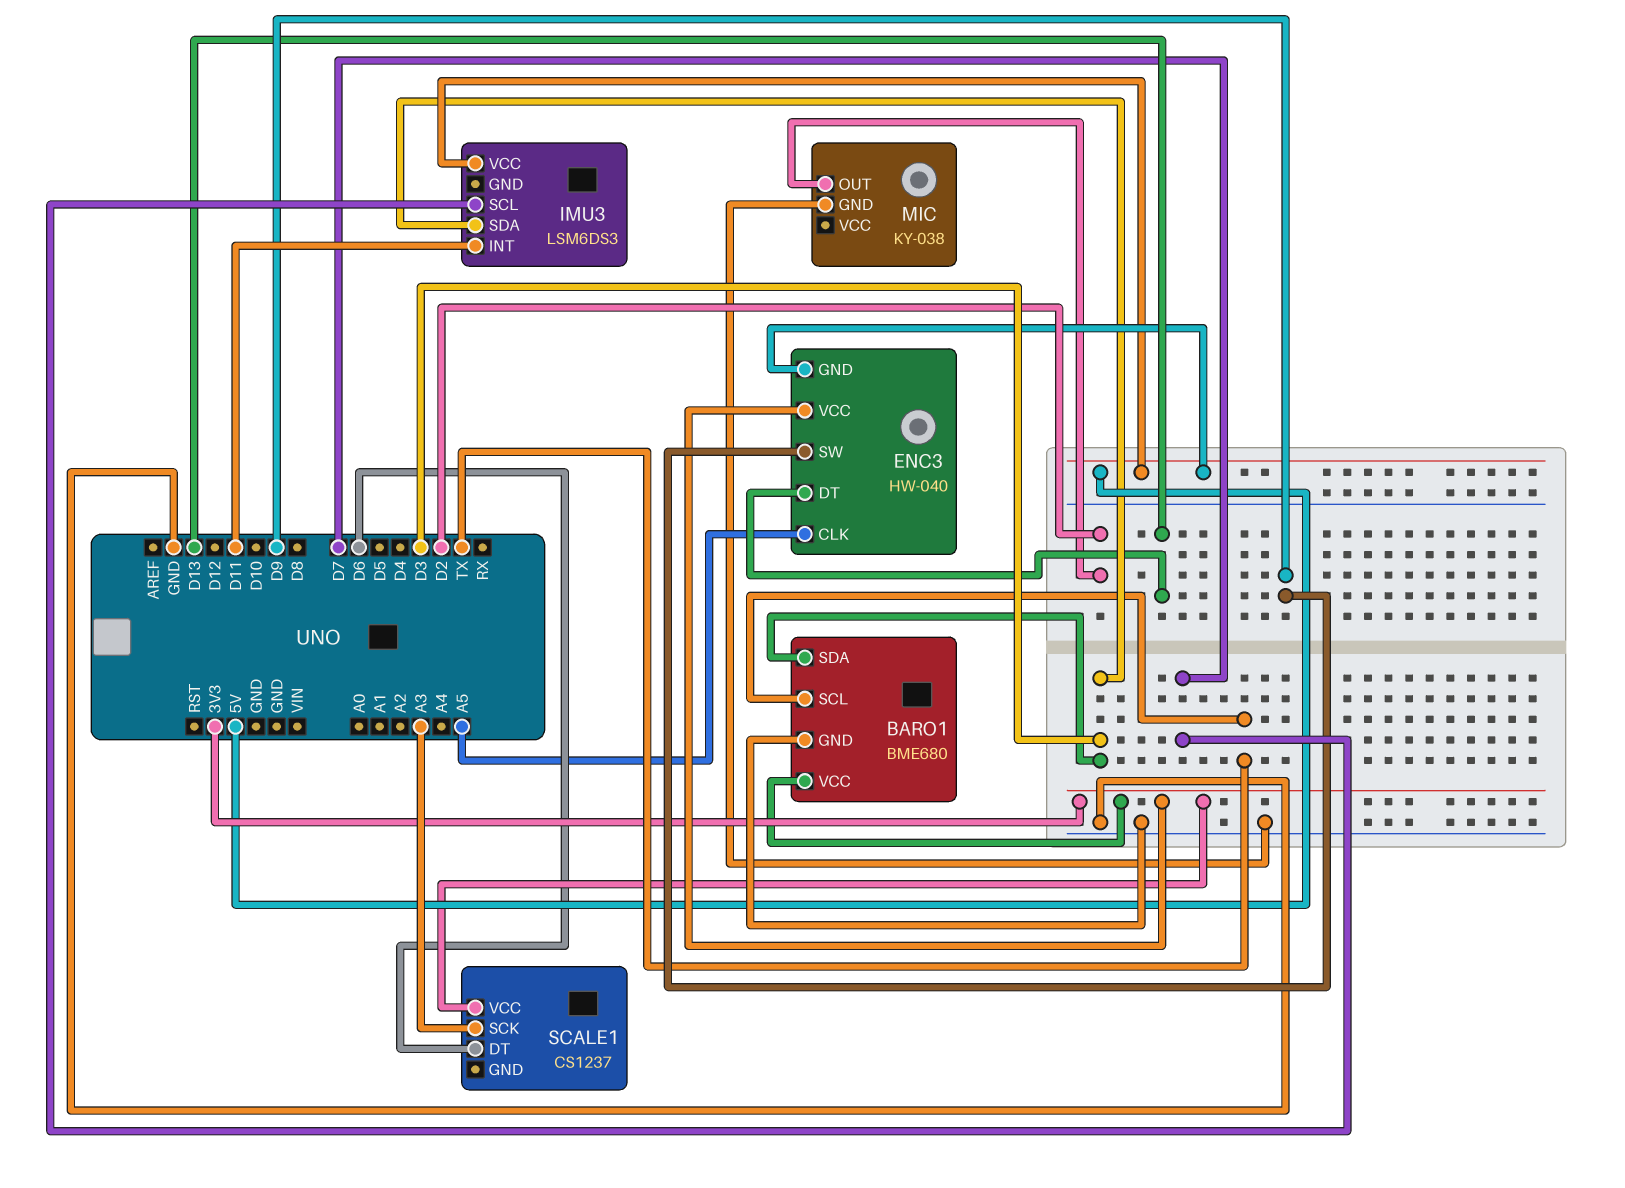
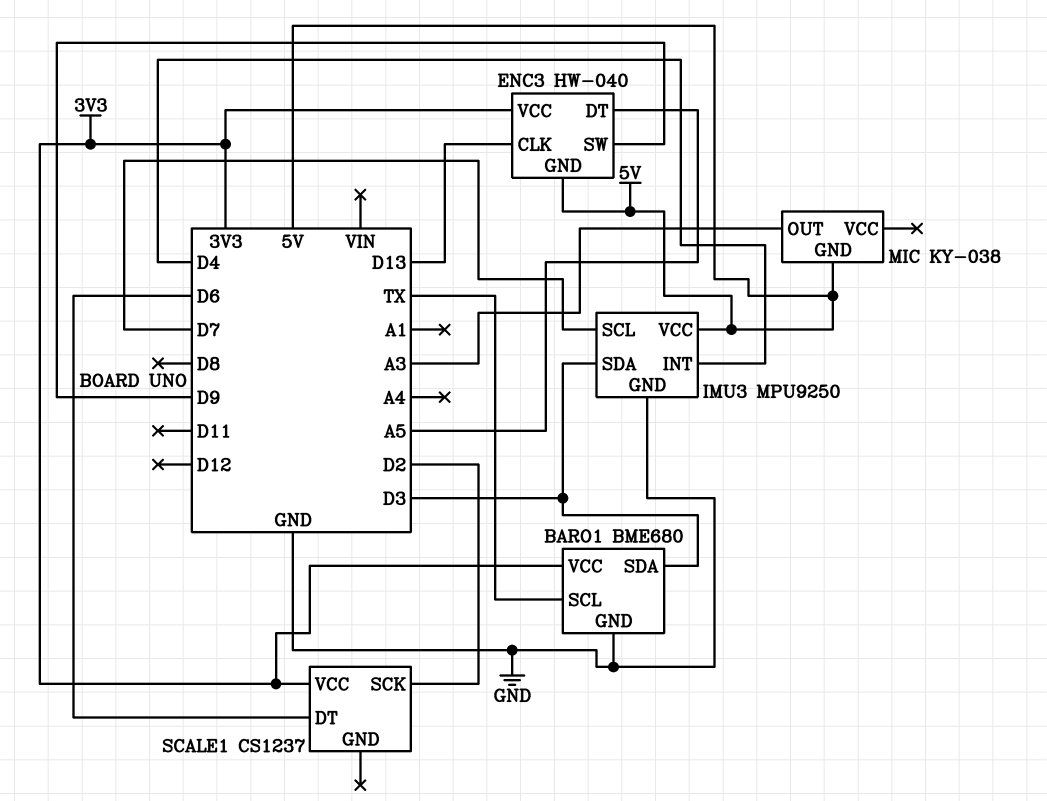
ENC3 pin CLK: A5 -> D13
ENC3 pin DT: D13 -> A5
IMU3: LSM6DS3 -> MPU9250
IMU3 pin GND: none -> GND
IMU3 pin INT: D11 -> D4
MIC pin GND: GND -> 5V
MIC pin OUT: D2 -> A3
SCALE1 pin SCK: A3 -> D2

